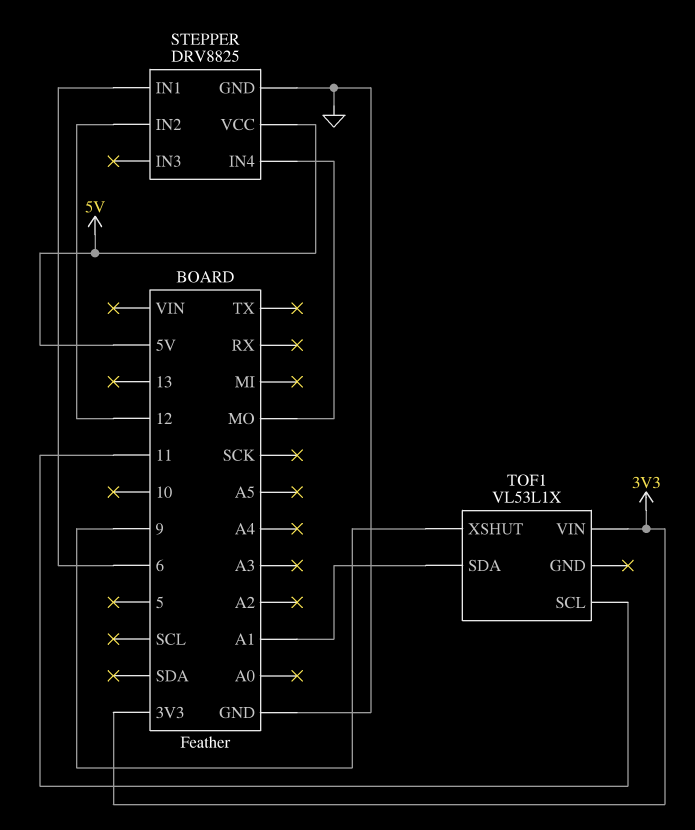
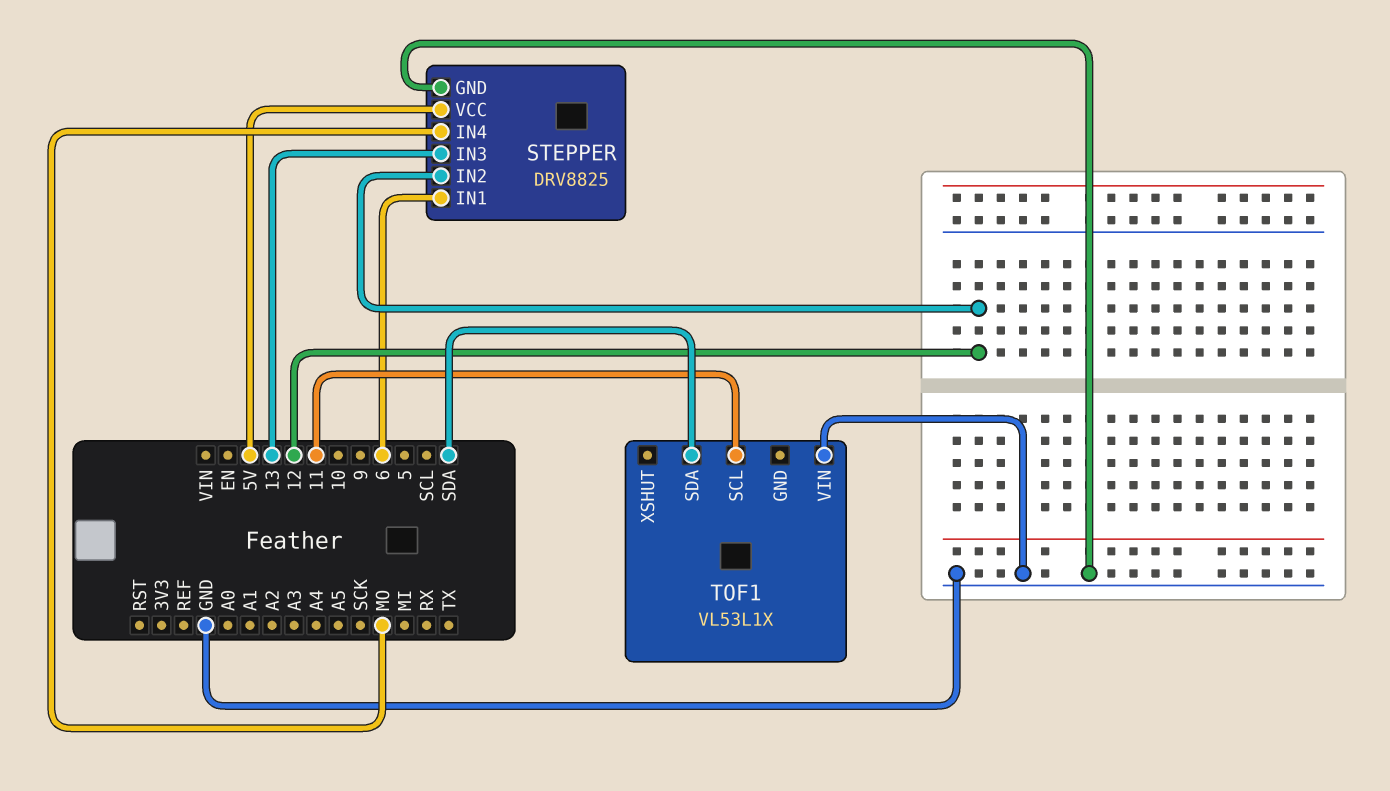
STEPPER pin IN3: none -> 13
TOF1 pin SDA: A1 -> SDA
TOF1 pin VIN: 3V3 -> GND
TOF1 pin XSHUT: 9 -> none

